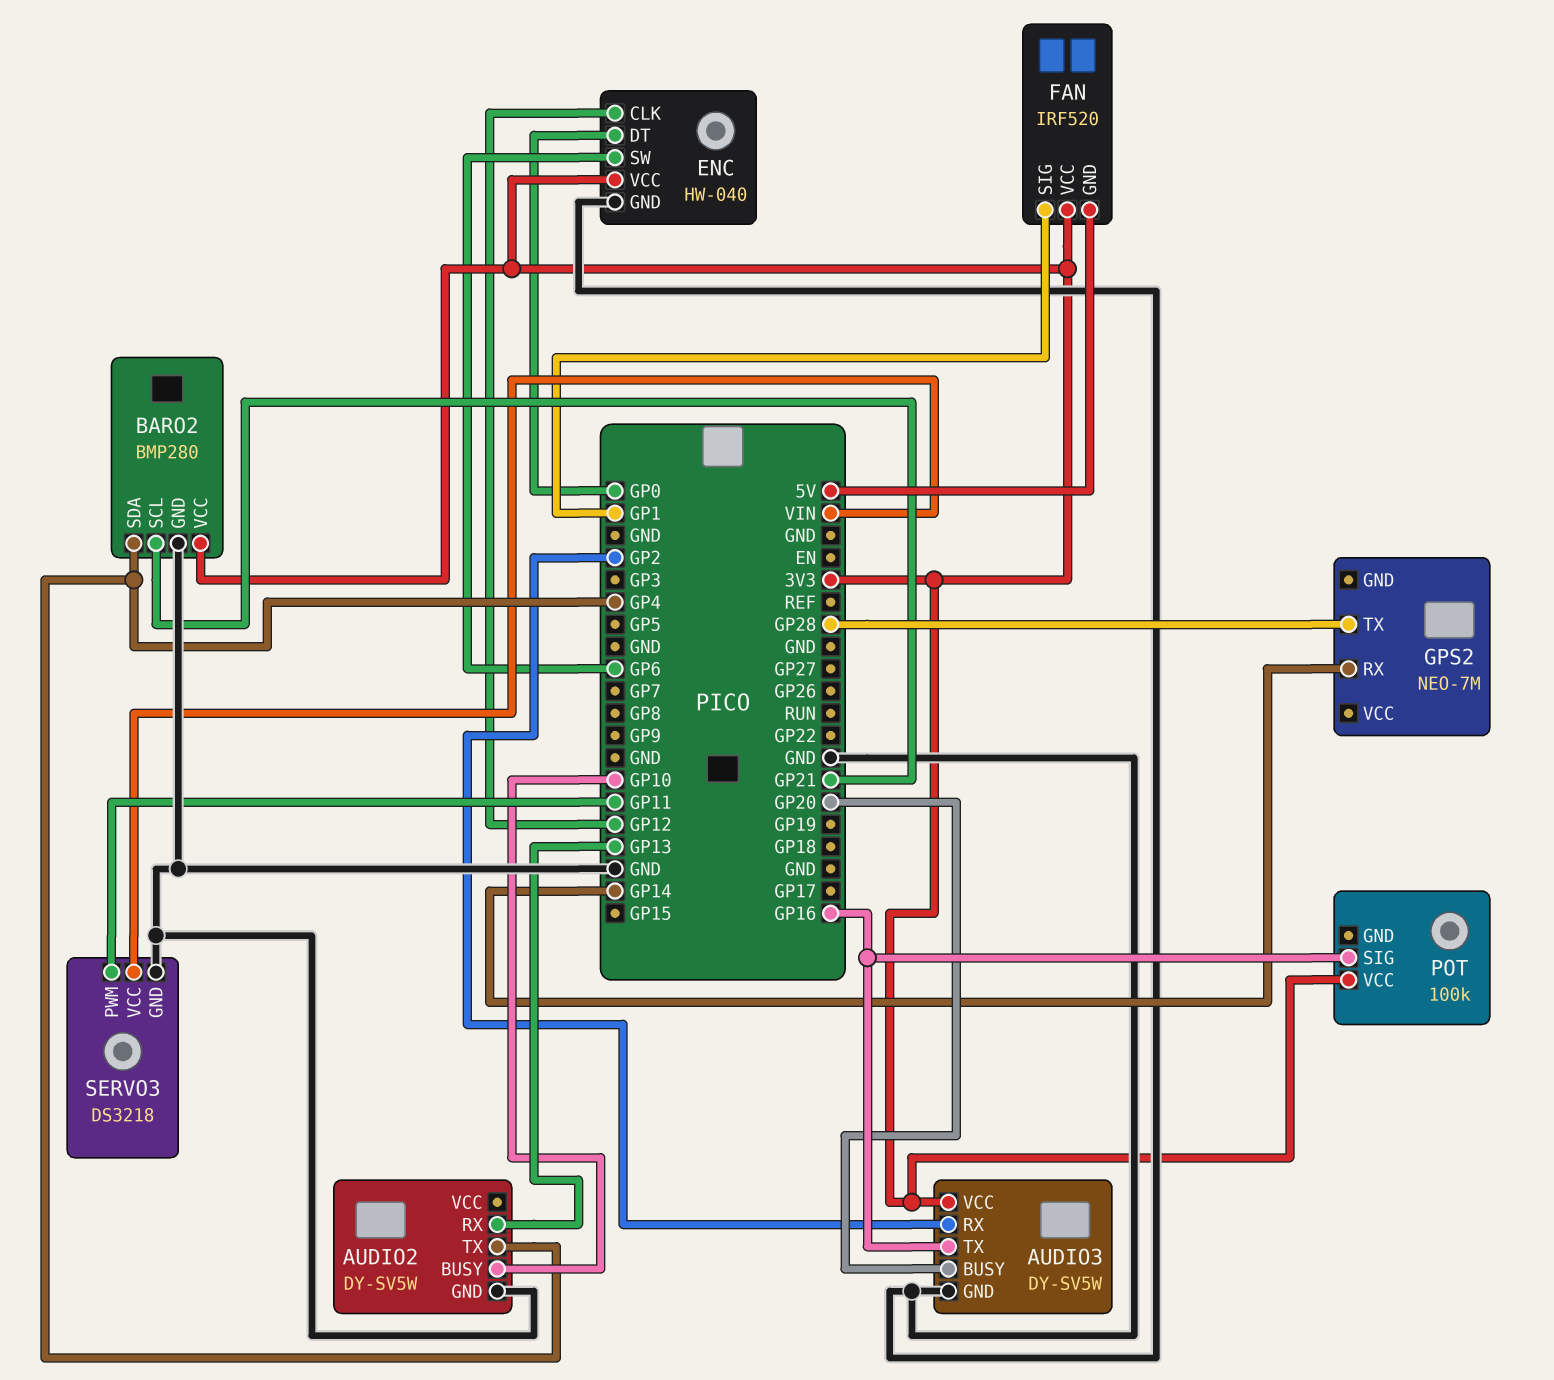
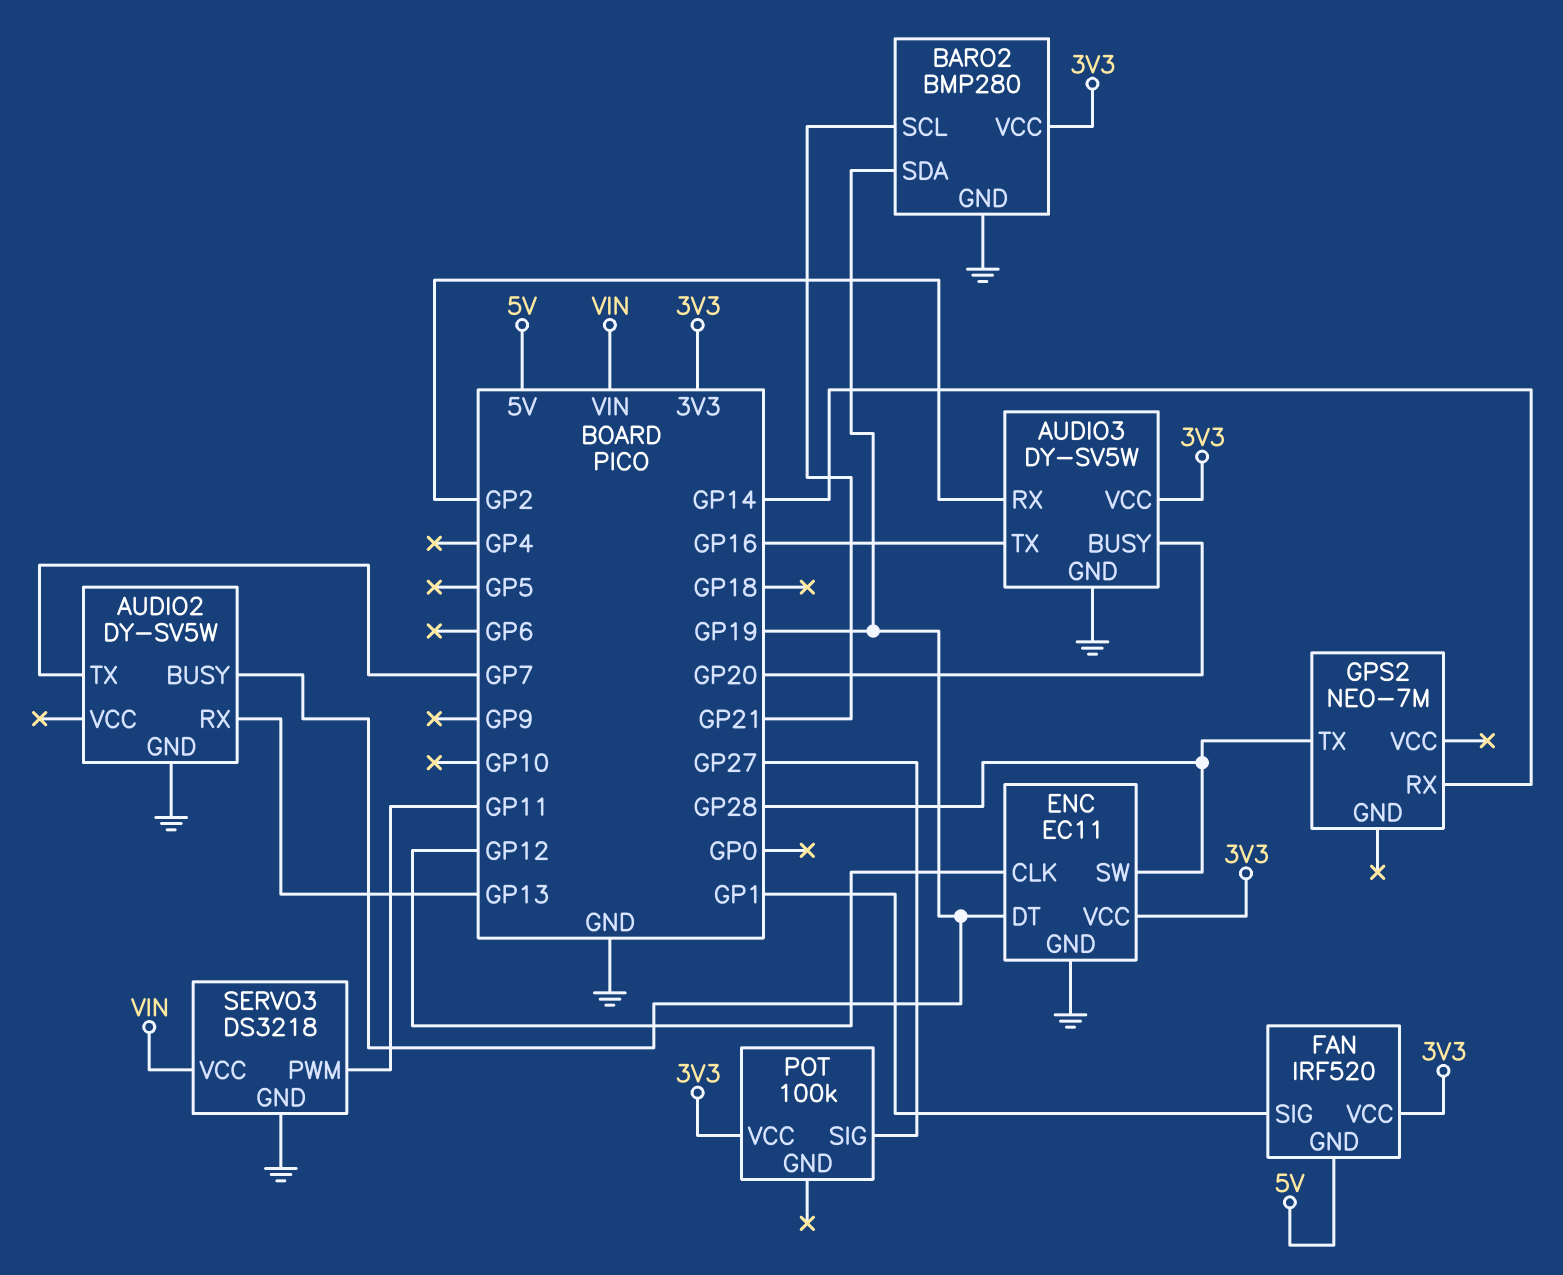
AUDIO2 pin BUSY: GP10 -> GP19
AUDIO2 pin TX: GP4 -> GP7
BARO2 pin SDA: GP4 -> GP19
ENC: HW-040 -> EC11
ENC pin DT: GP0 -> GP19
ENC pin SW: GP6 -> GP28
POT pin SIG: GP16 -> GP27

